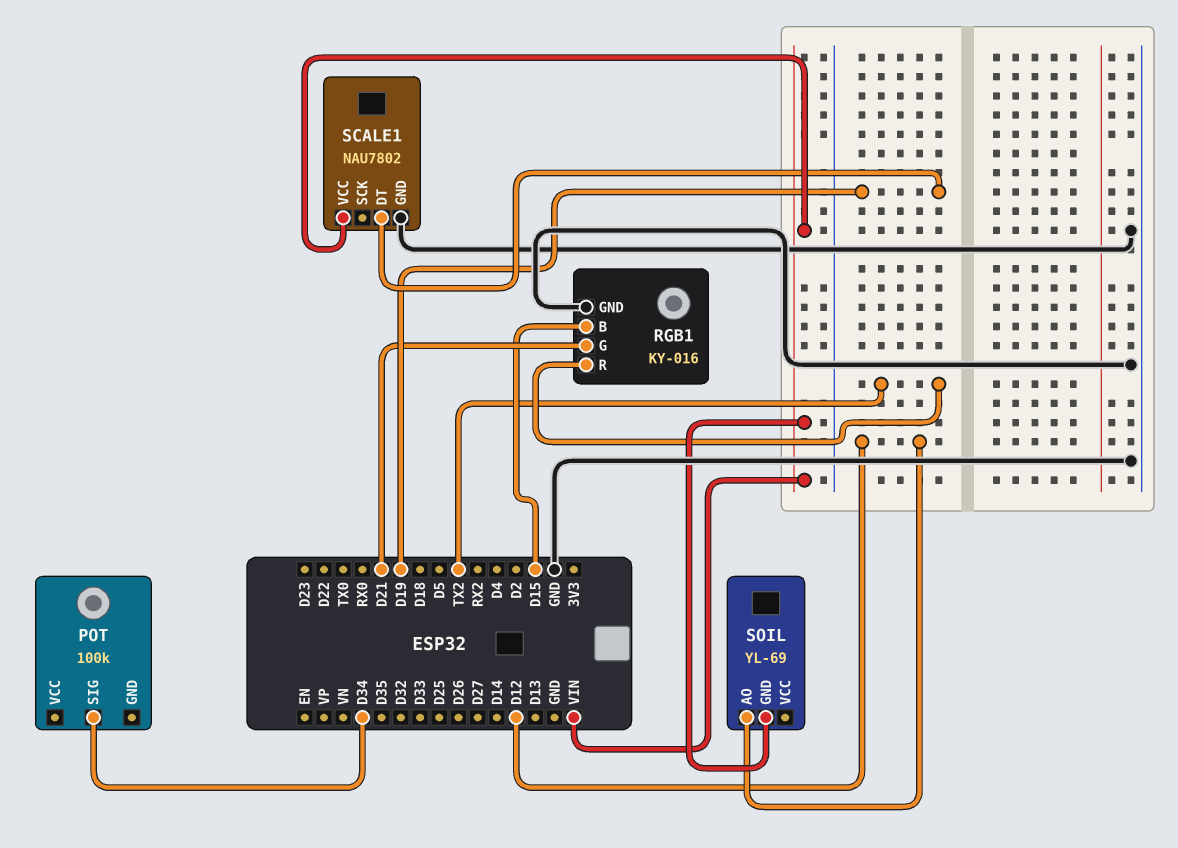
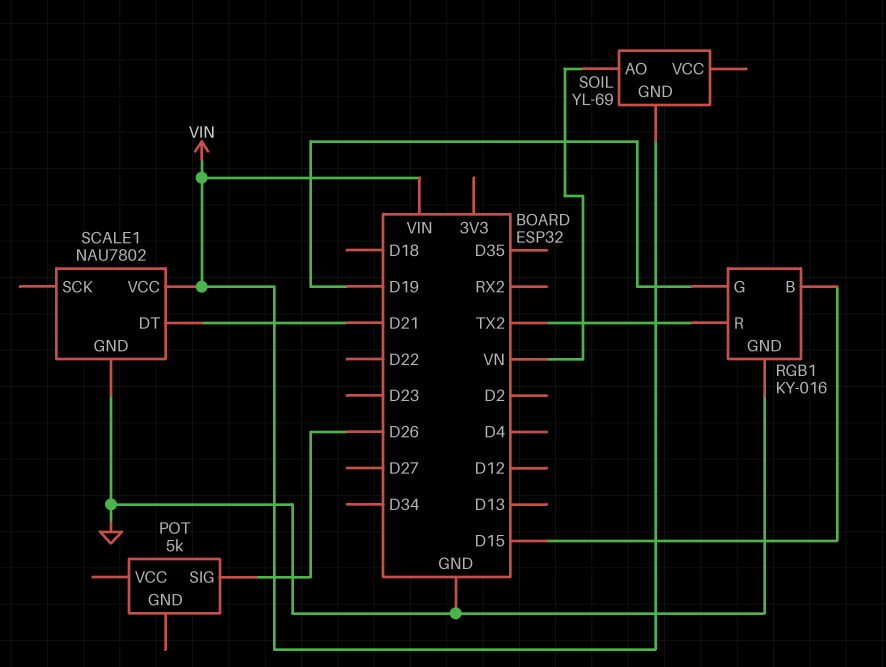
POT: 100k -> 5k
POT pin SIG: D34 -> D26
RGB1 pin G: D21 -> D19
SCALE1 pin DT: D19 -> D21
SOIL pin AO: D12 -> VN

